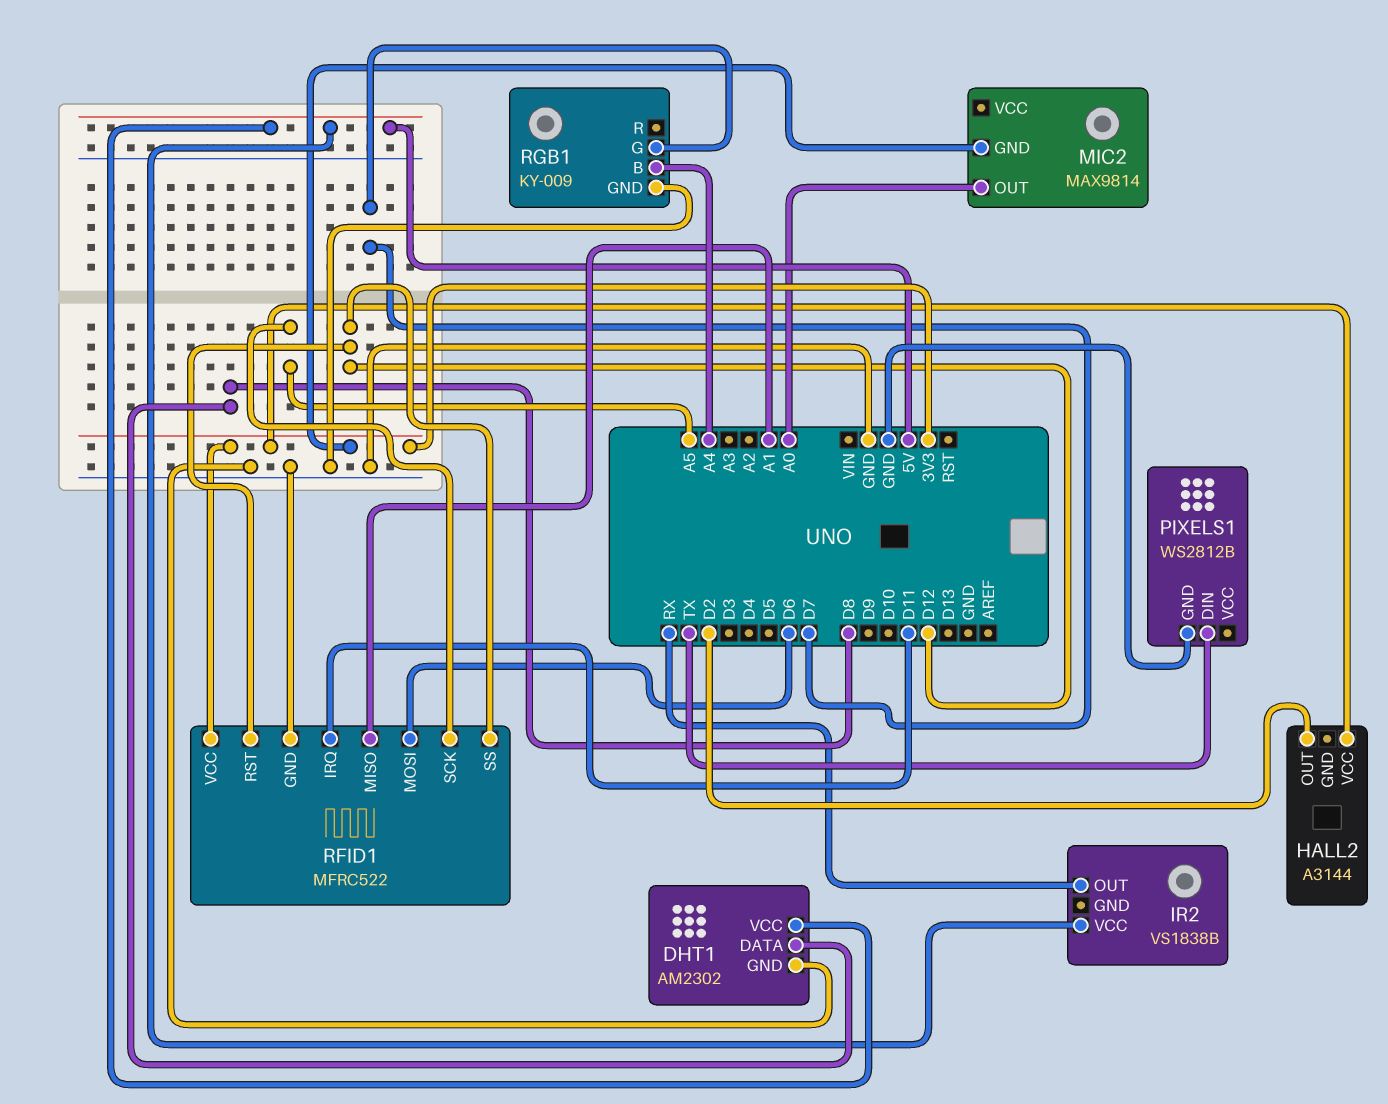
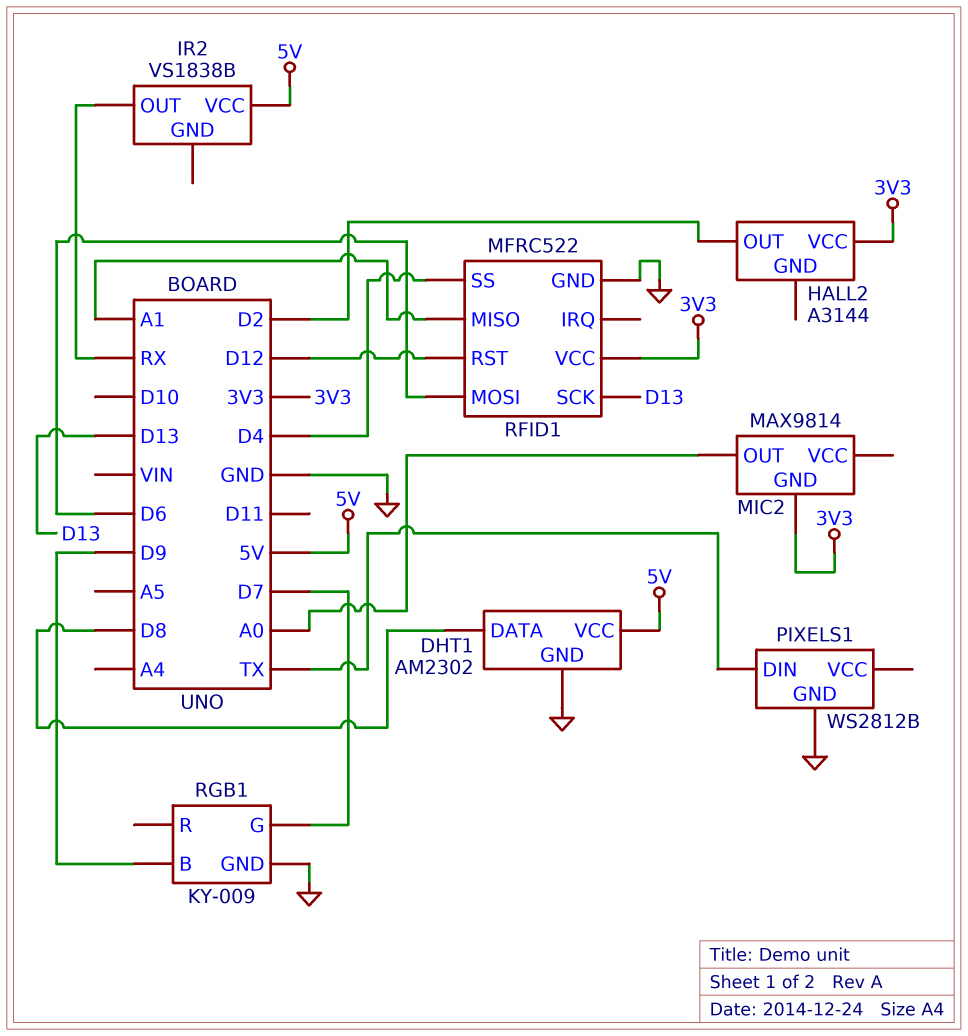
RFID1 pin IRQ: D11 -> none
RFID1 pin SCK: A5 -> D13
RFID1 pin SS: D12 -> D4
RGB1 pin B: A4 -> D9

